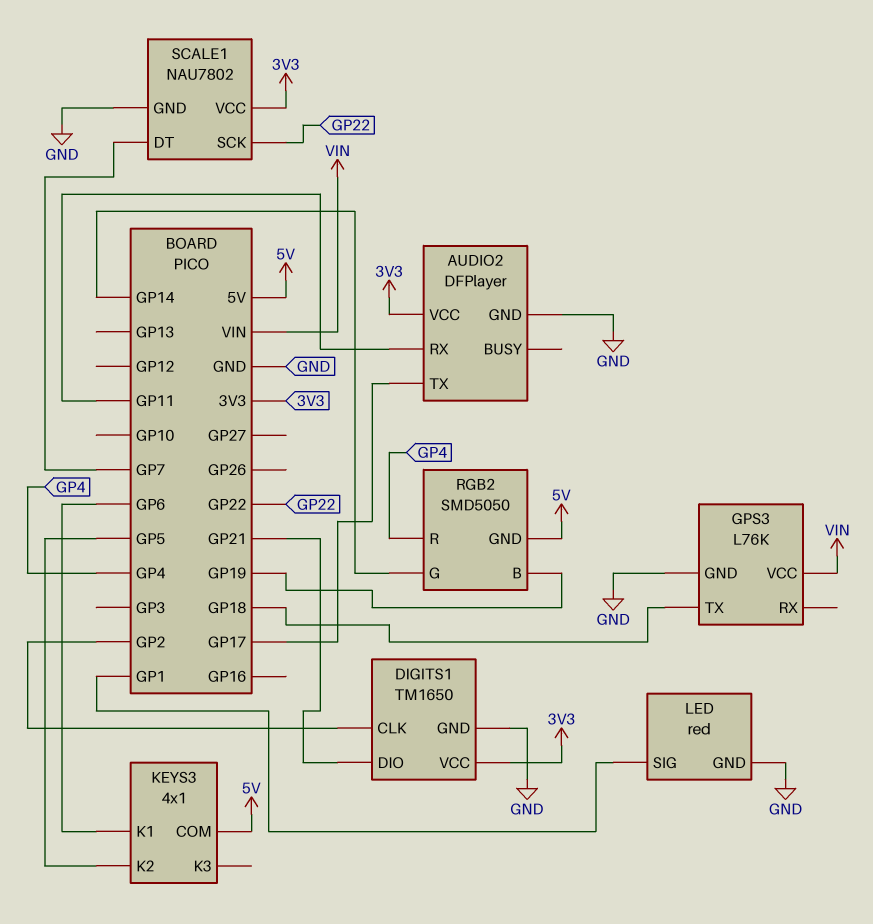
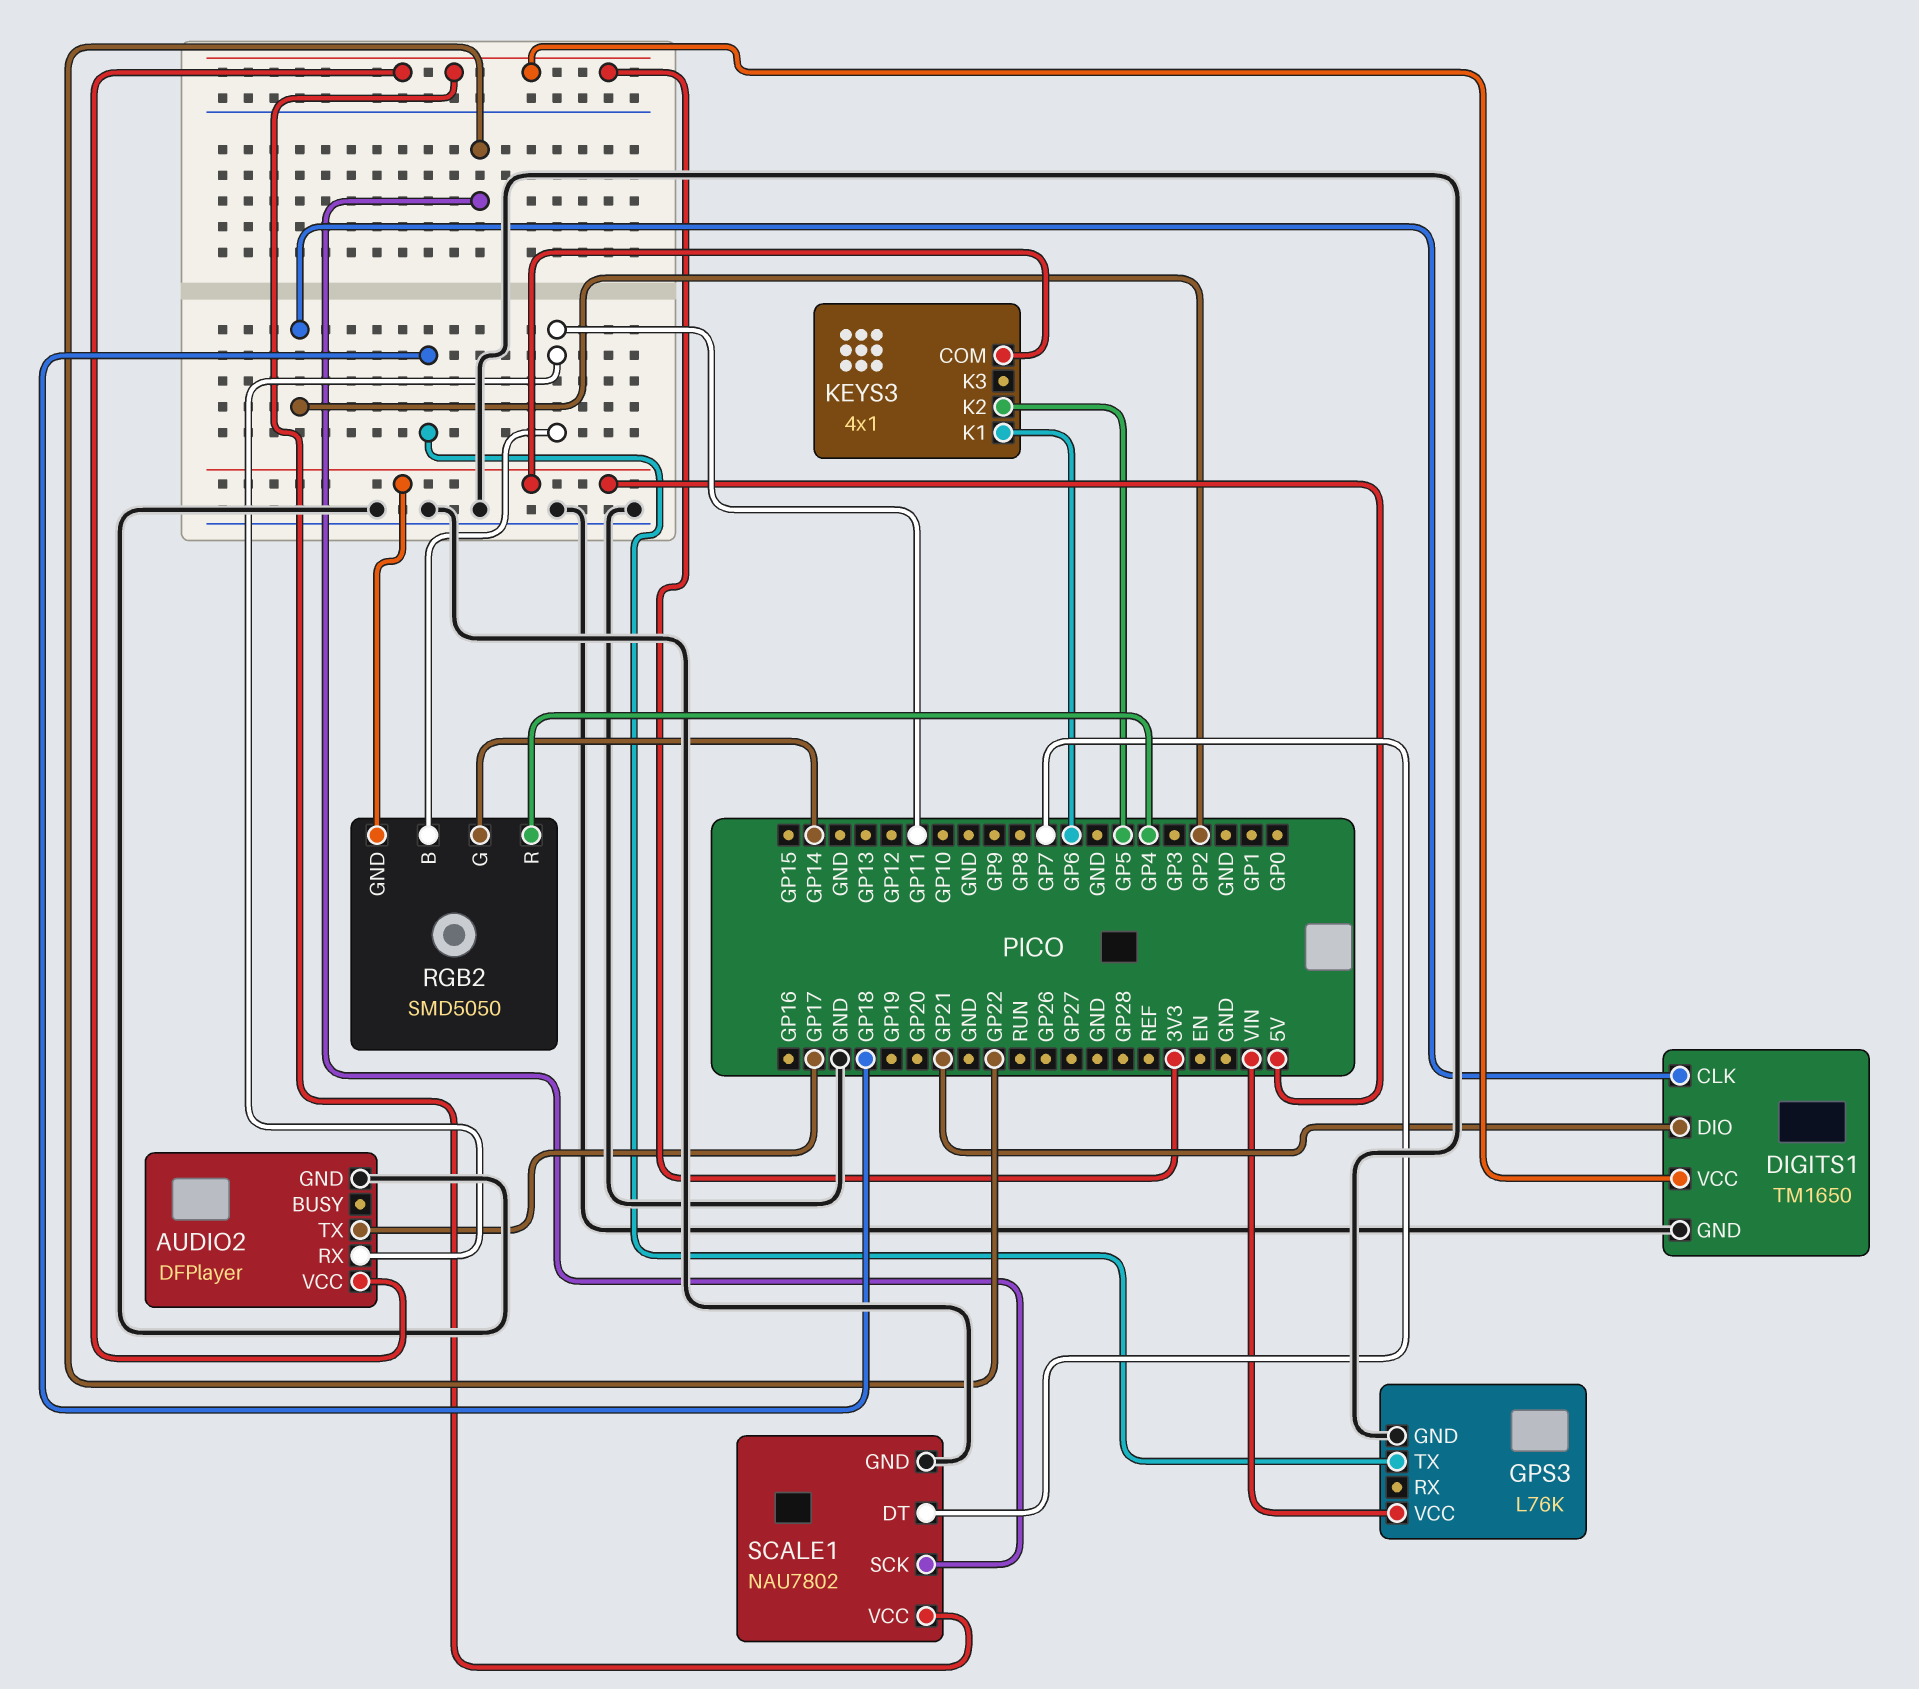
LED: red -> none
LED pin GND: GND -> none
LED pin SIG: GP1 -> none
RGB2 pin B: GP19 -> GP11

